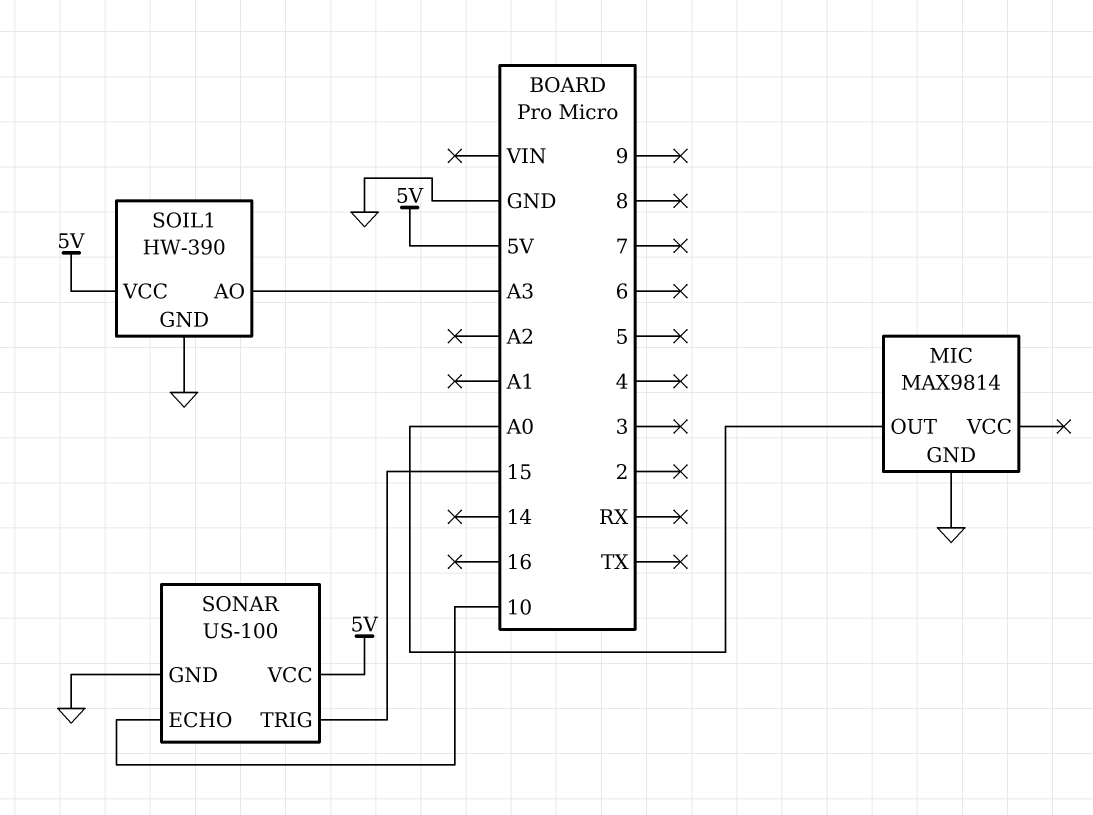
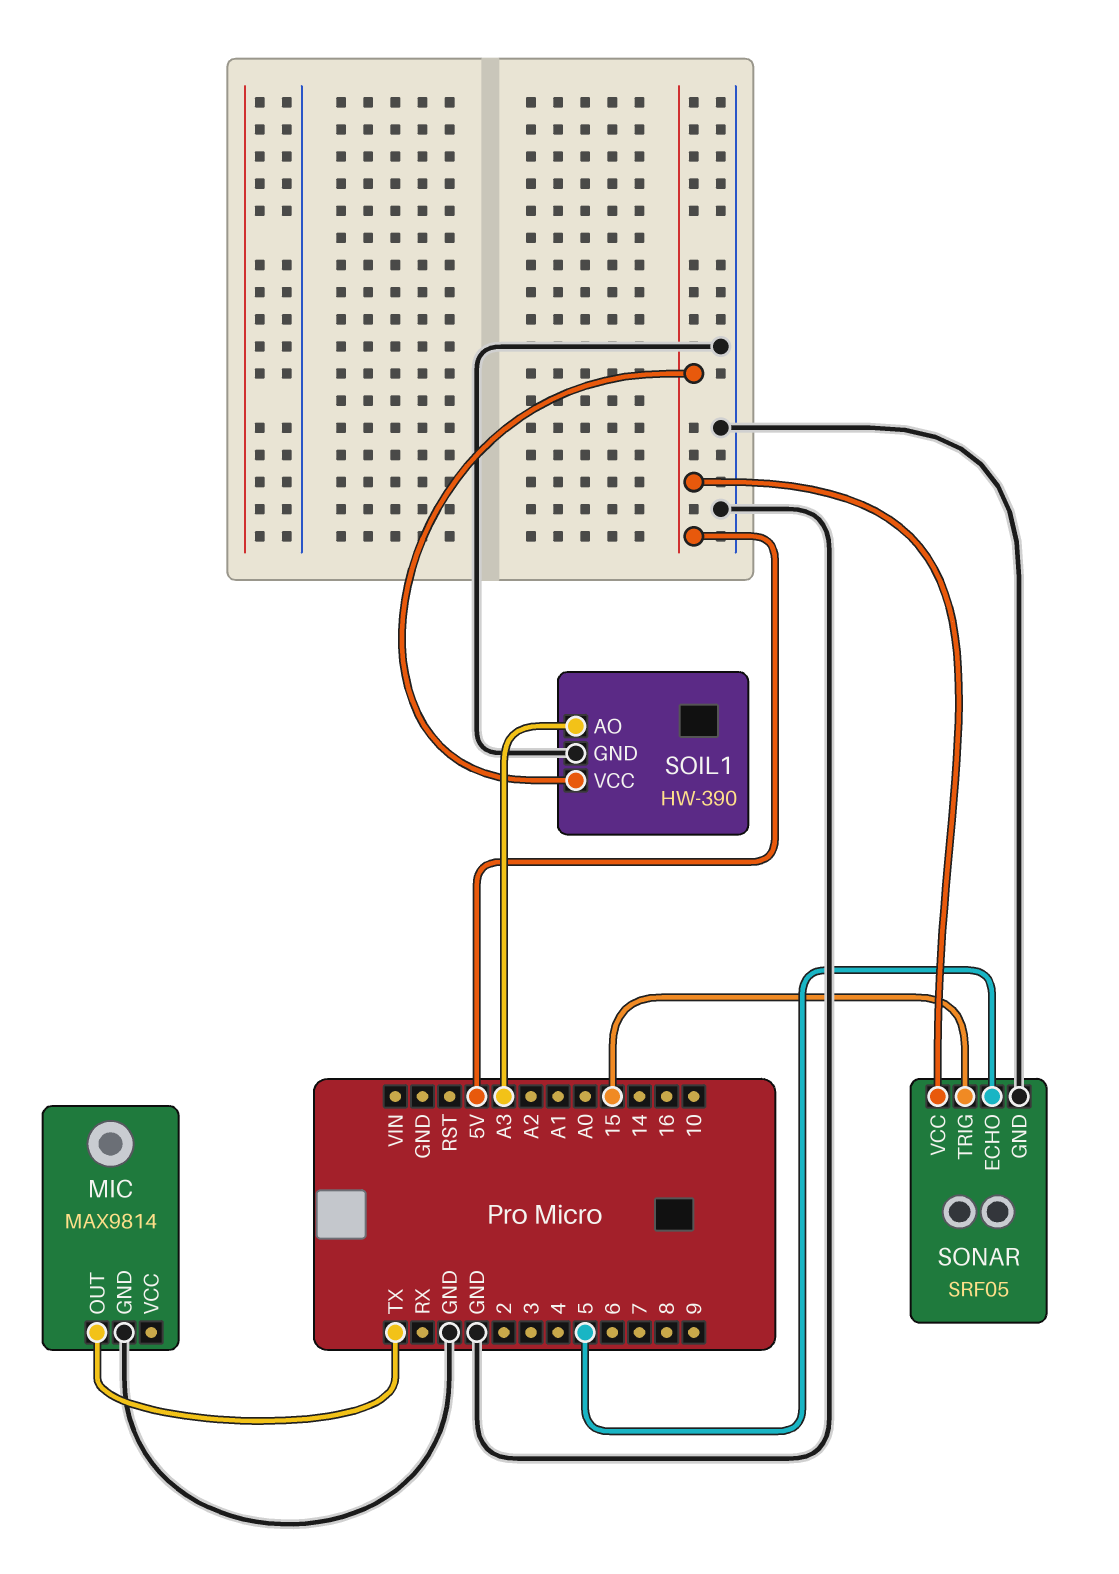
MIC pin OUT: A0 -> TX
SONAR: US-100 -> SRF05
SONAR pin ECHO: 10 -> 5

